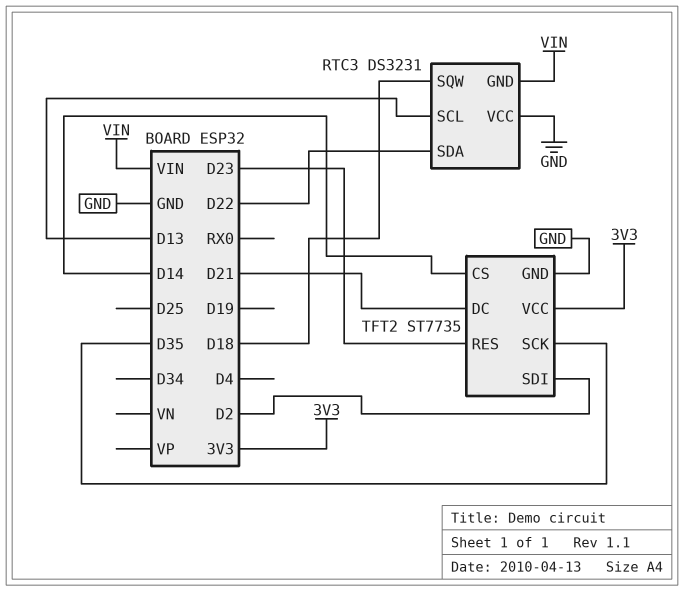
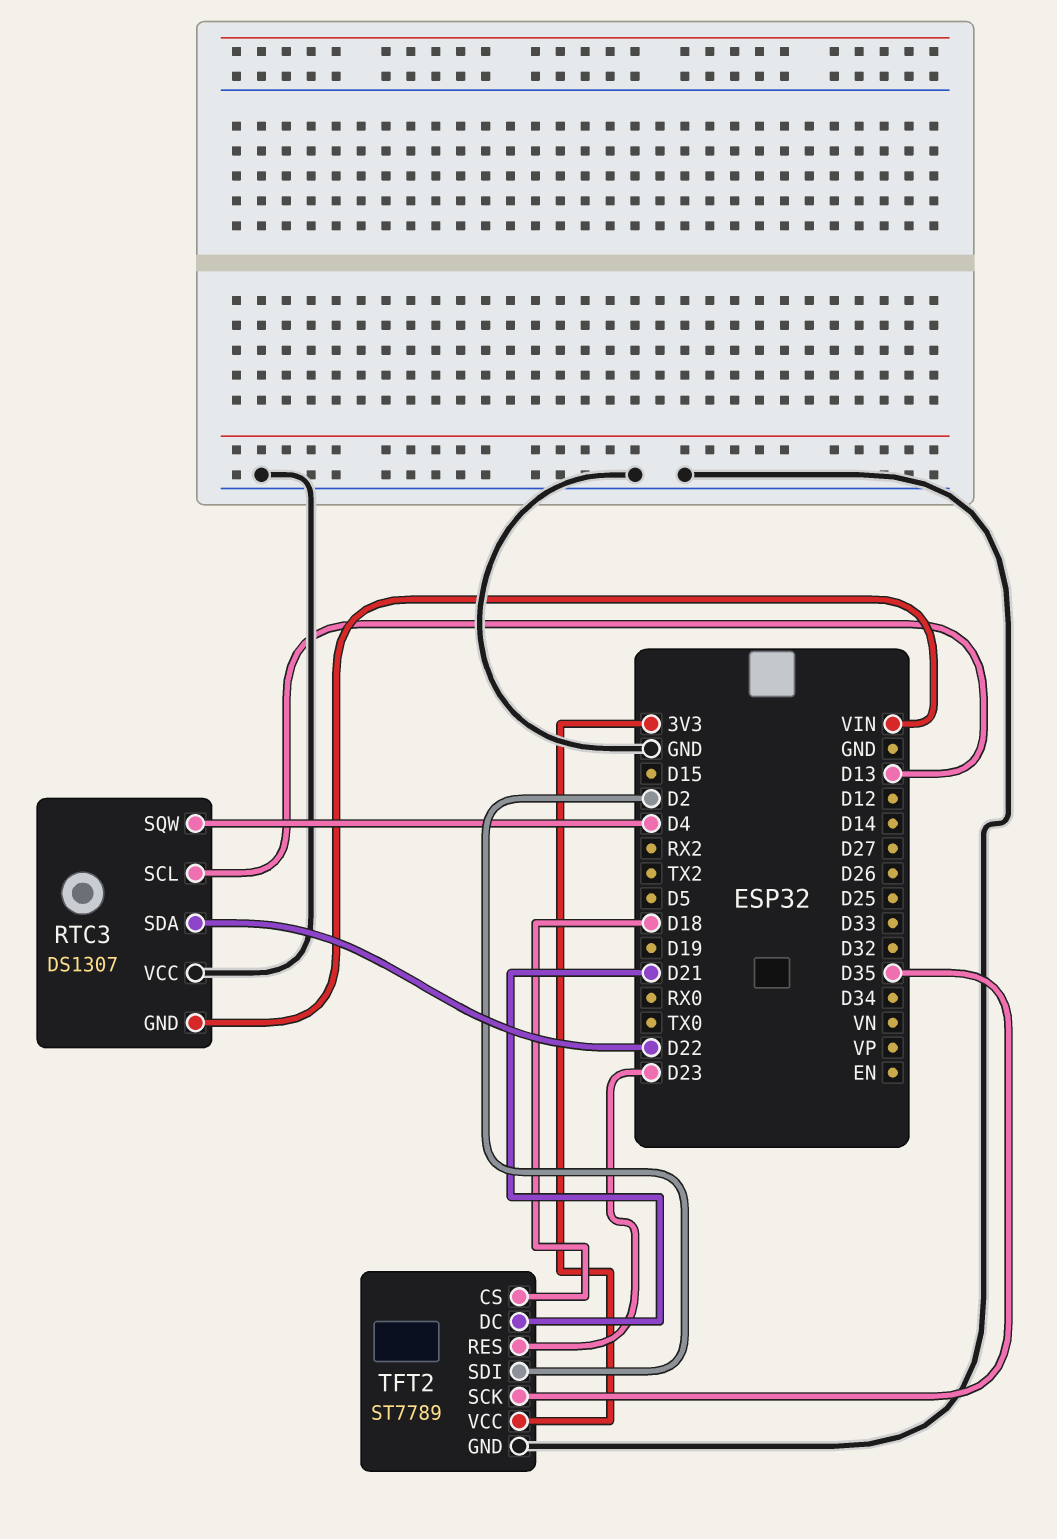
RTC3: DS3231 -> DS1307
RTC3 pin SQW: D18 -> D4
TFT2: ST7735 -> ST7789
TFT2 pin CS: D14 -> D18

